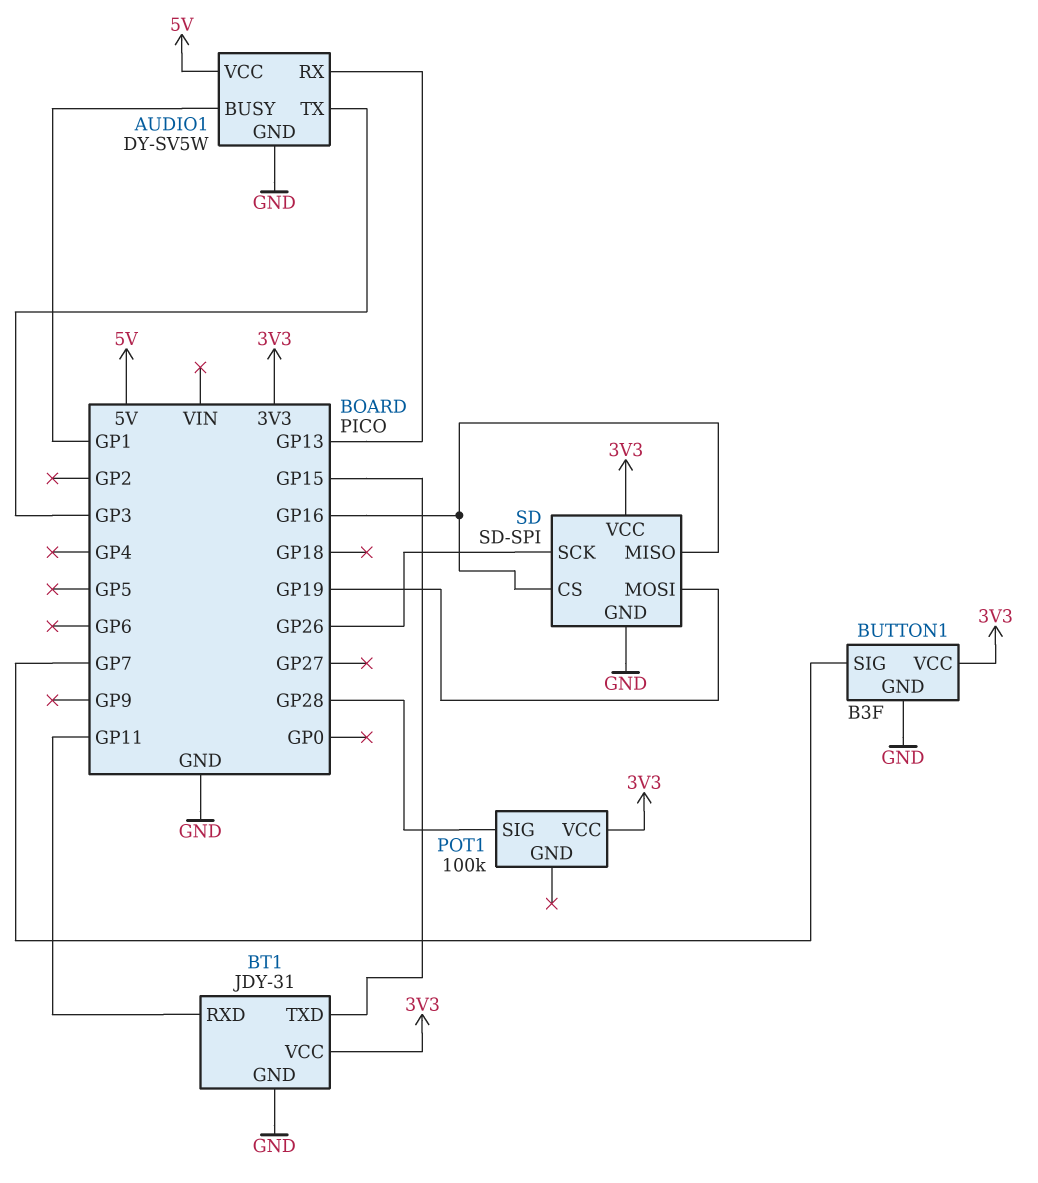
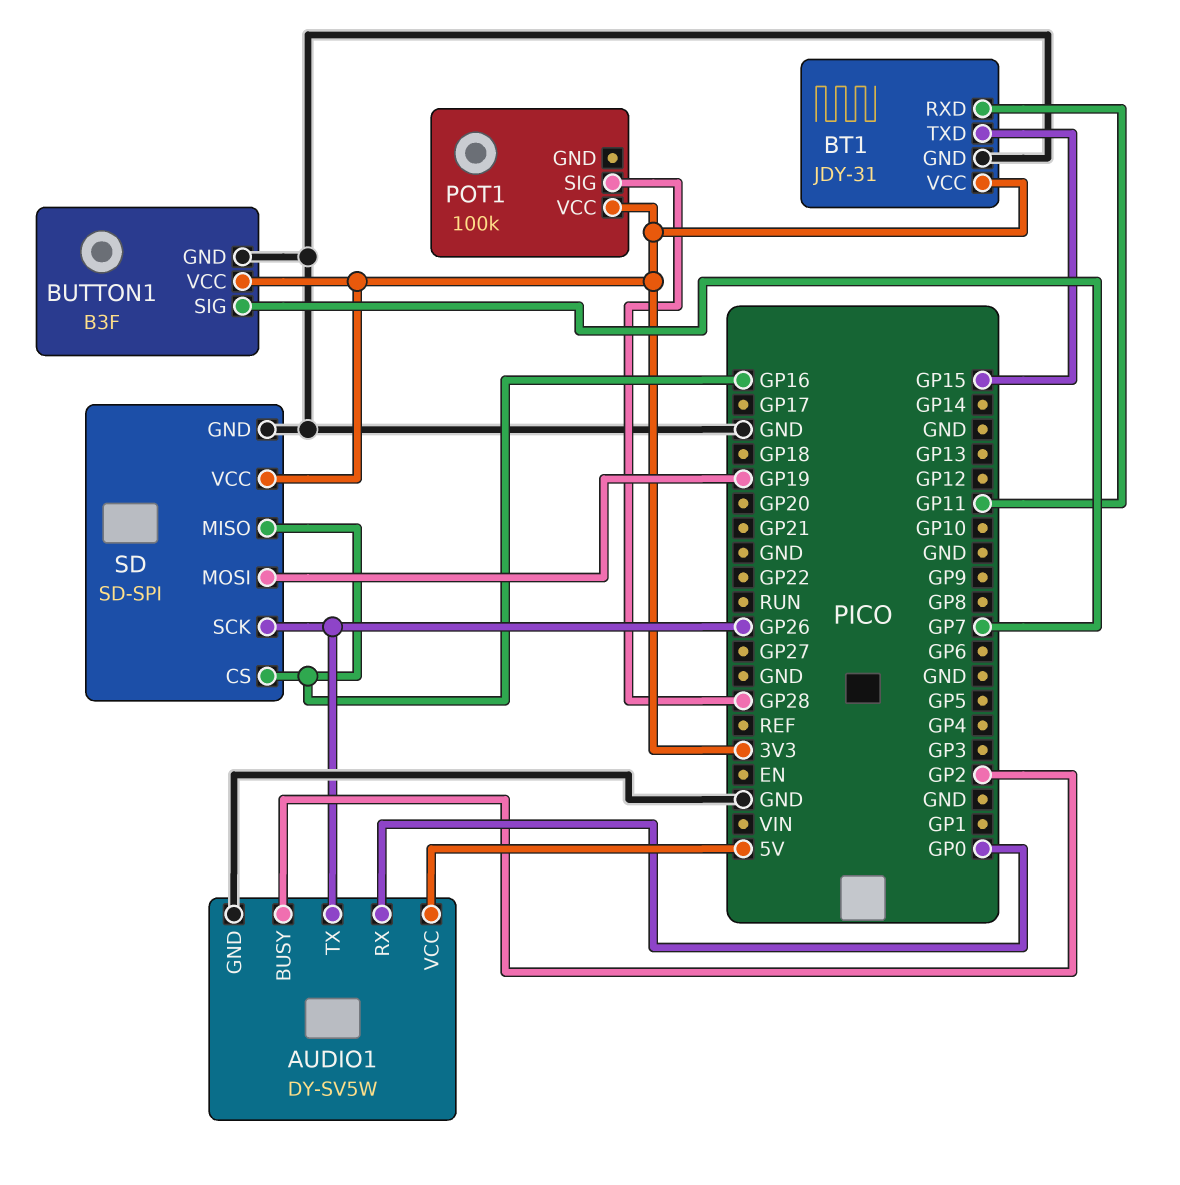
AUDIO1 pin BUSY: GP1 -> GP2
AUDIO1 pin RX: GP13 -> GP0
AUDIO1 pin TX: GP3 -> GP26

